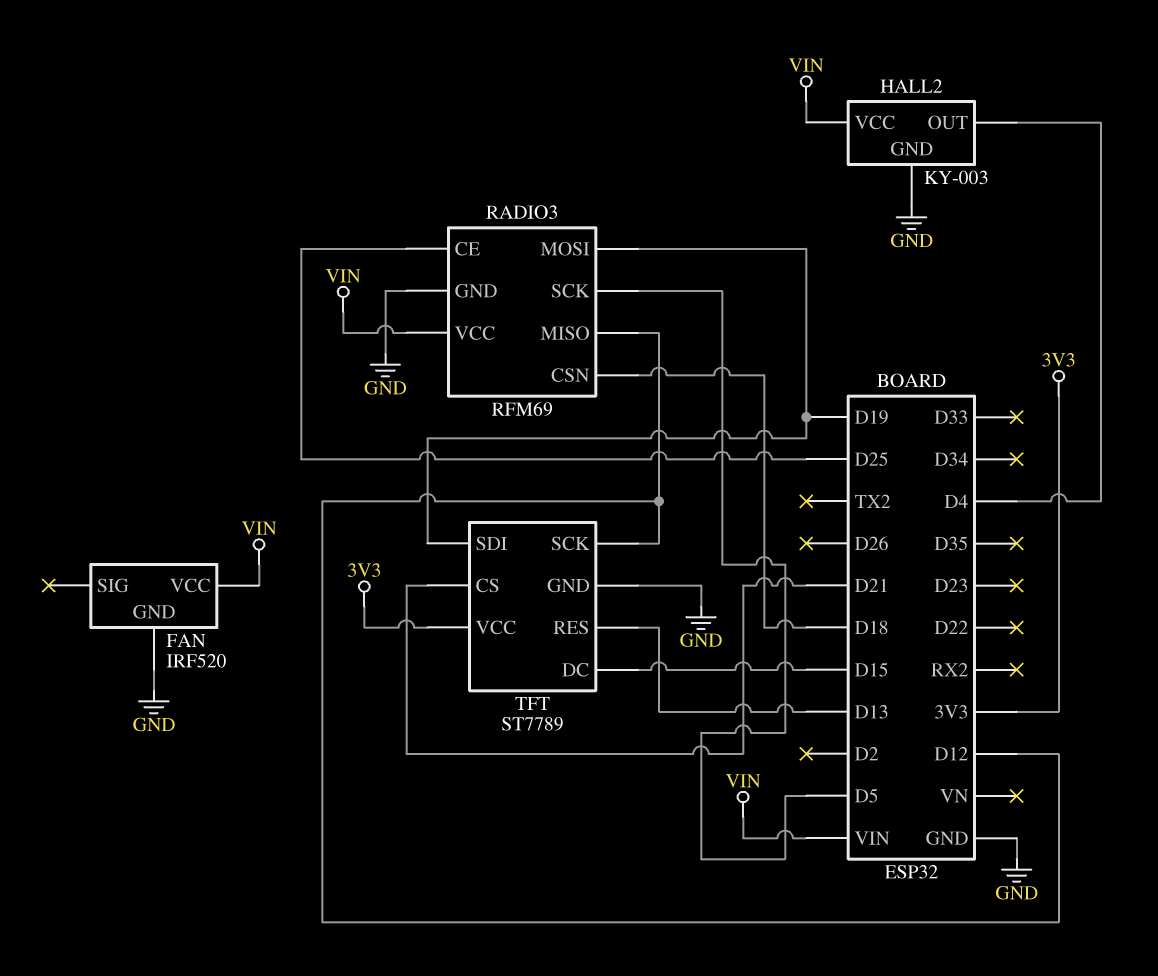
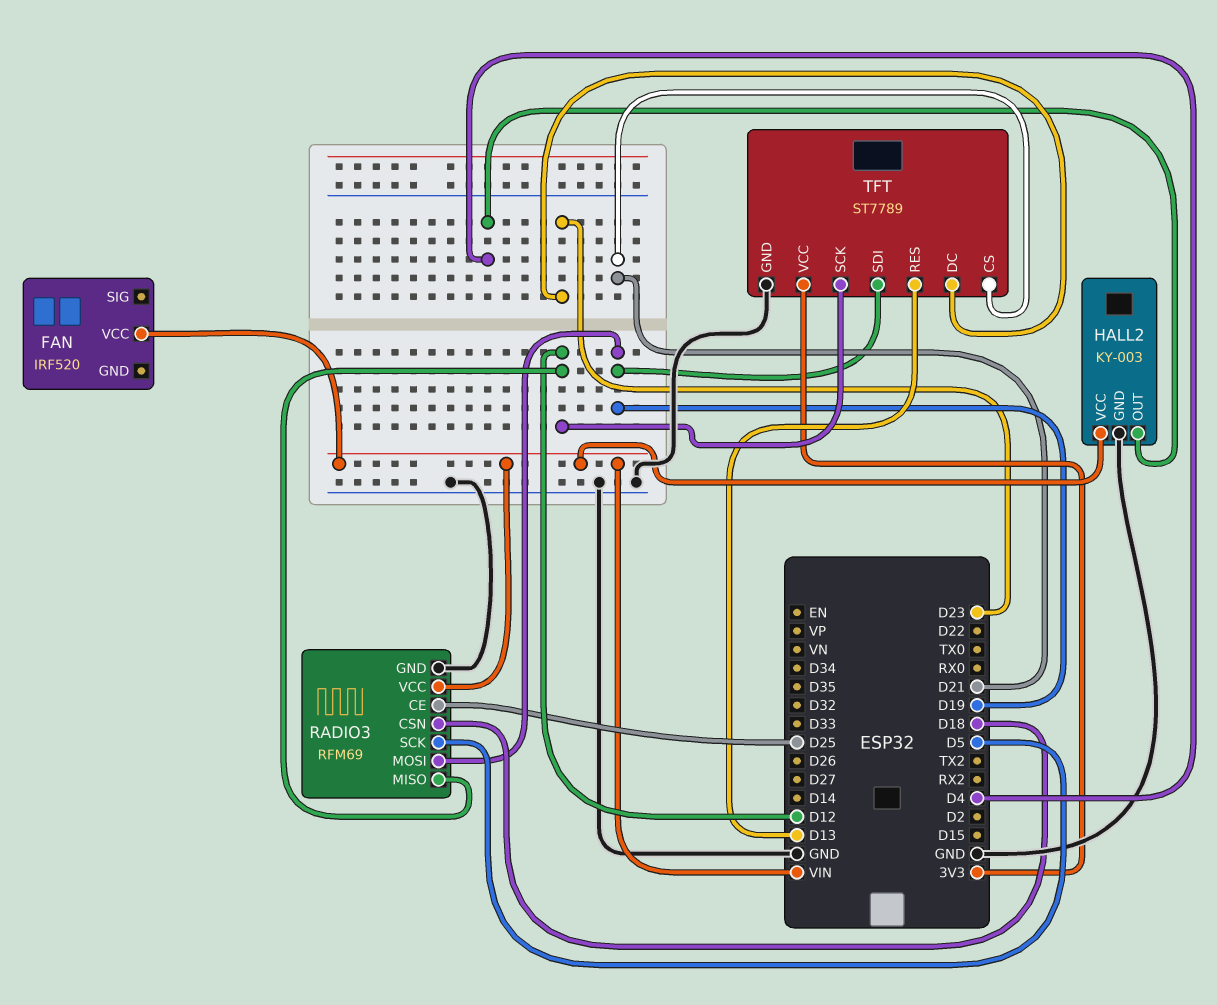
FAN pin GND: GND -> none
TFT pin DC: D15 -> D23

